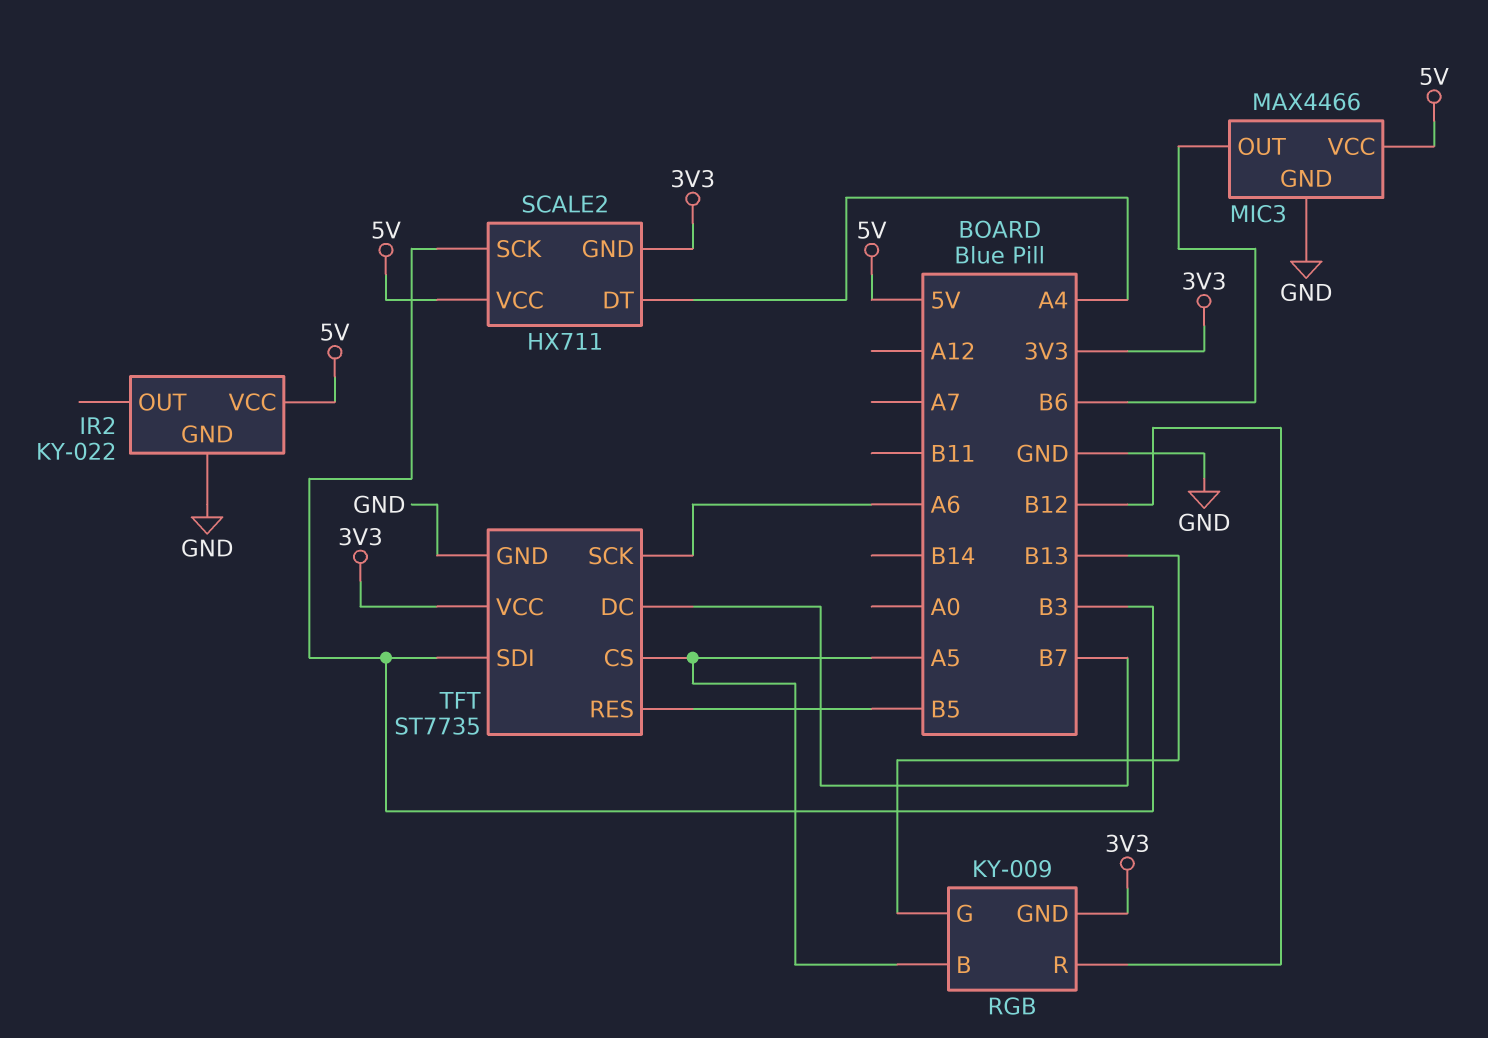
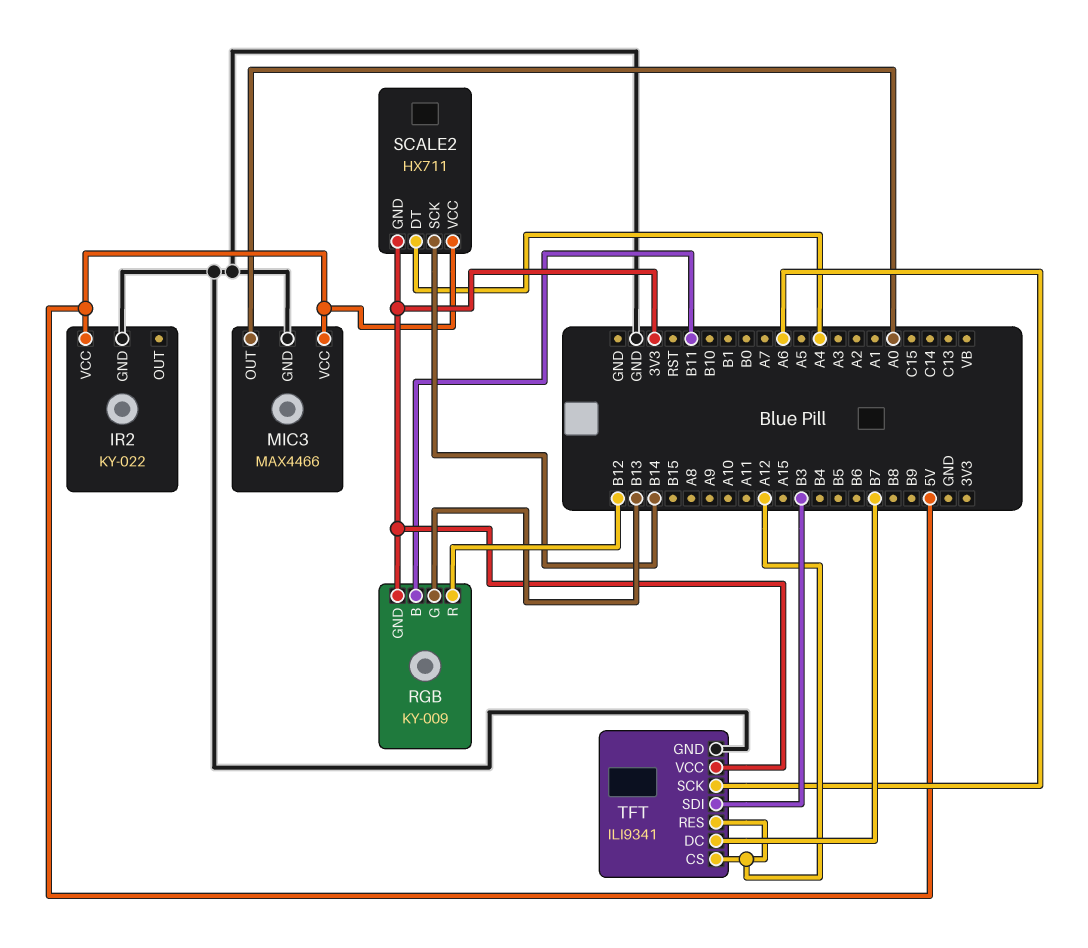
MIC3 pin OUT: B6 -> A0
RGB pin B: A5 -> B11
SCALE2 pin SCK: B3 -> B14
TFT: ST7735 -> ILI9341
TFT pin CS: A5 -> A12
TFT pin RES: B5 -> A12

